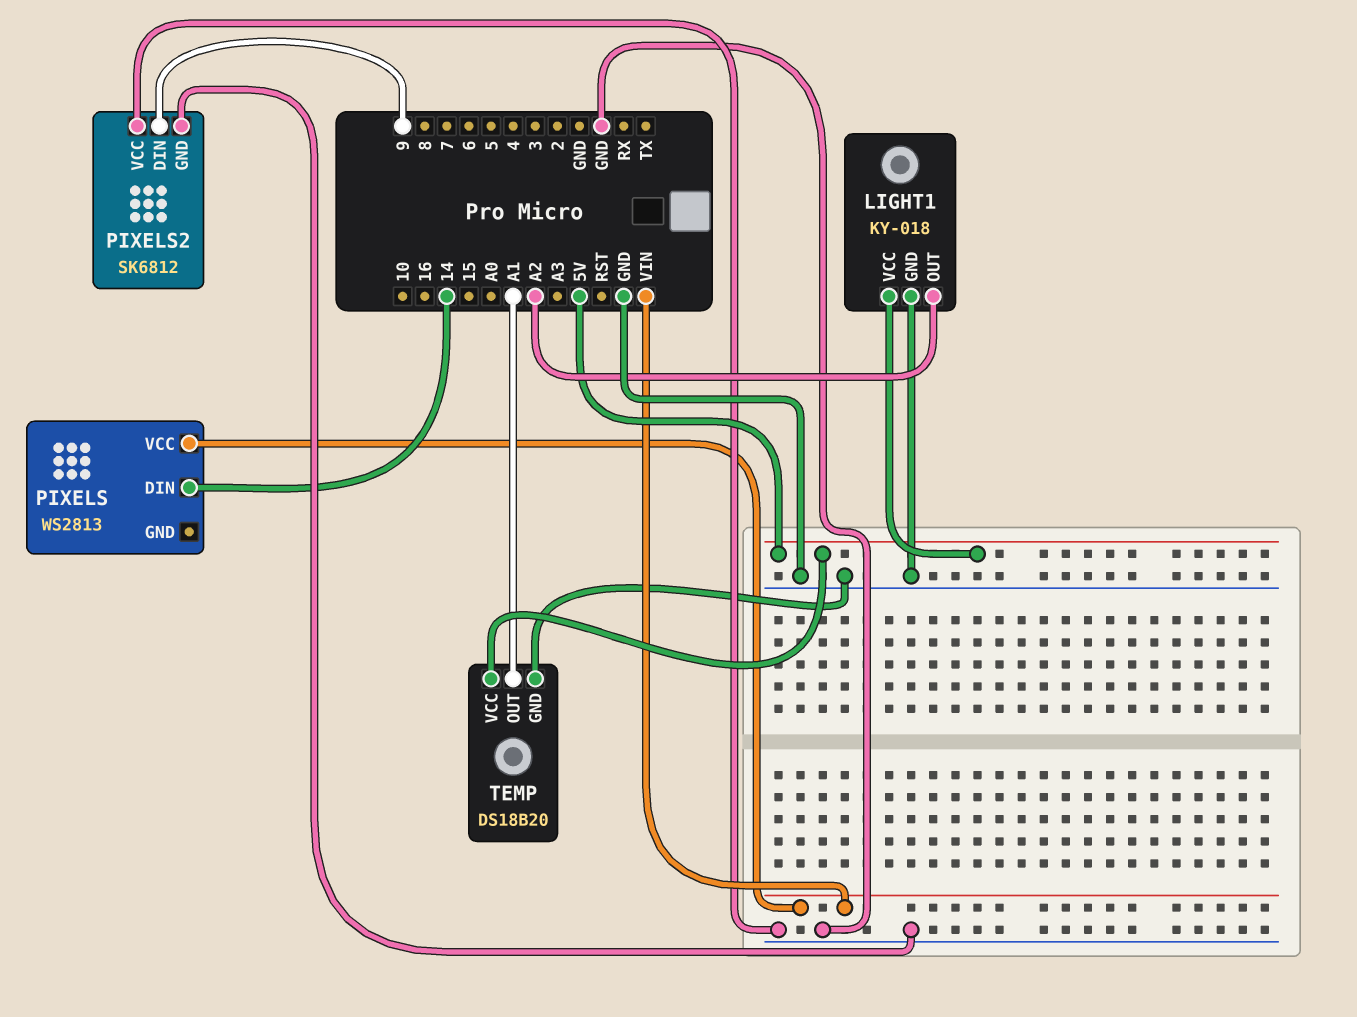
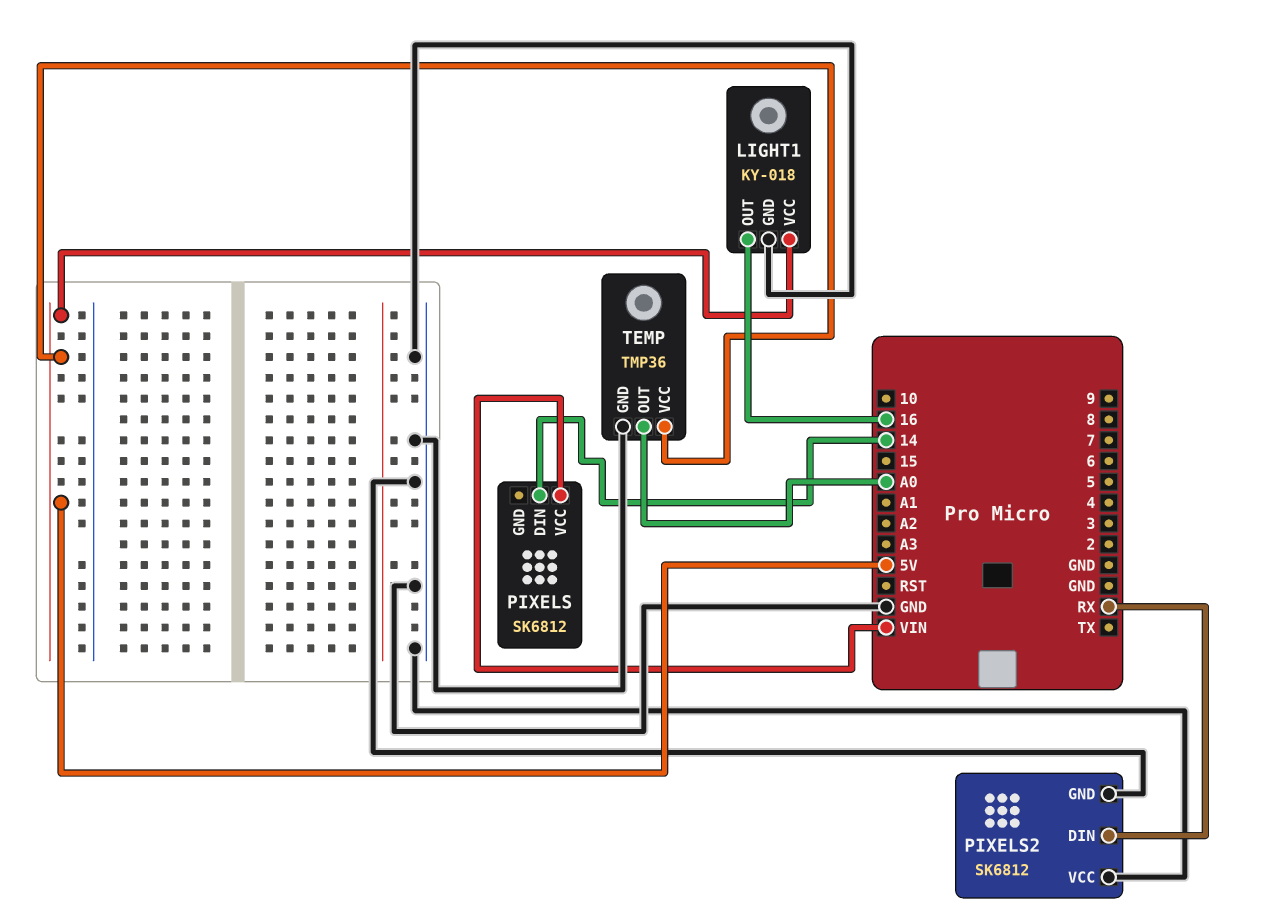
LIGHT1 pin OUT: A2 -> 16
PIXELS: WS2813 -> SK6812
PIXELS2 pin DIN: 9 -> RX
TEMP: DS18B20 -> TMP36
TEMP pin OUT: A1 -> A0

